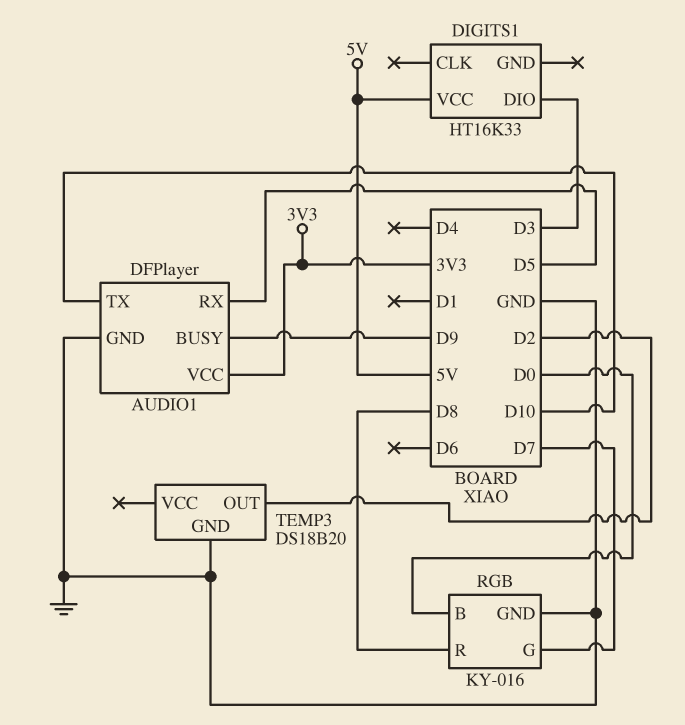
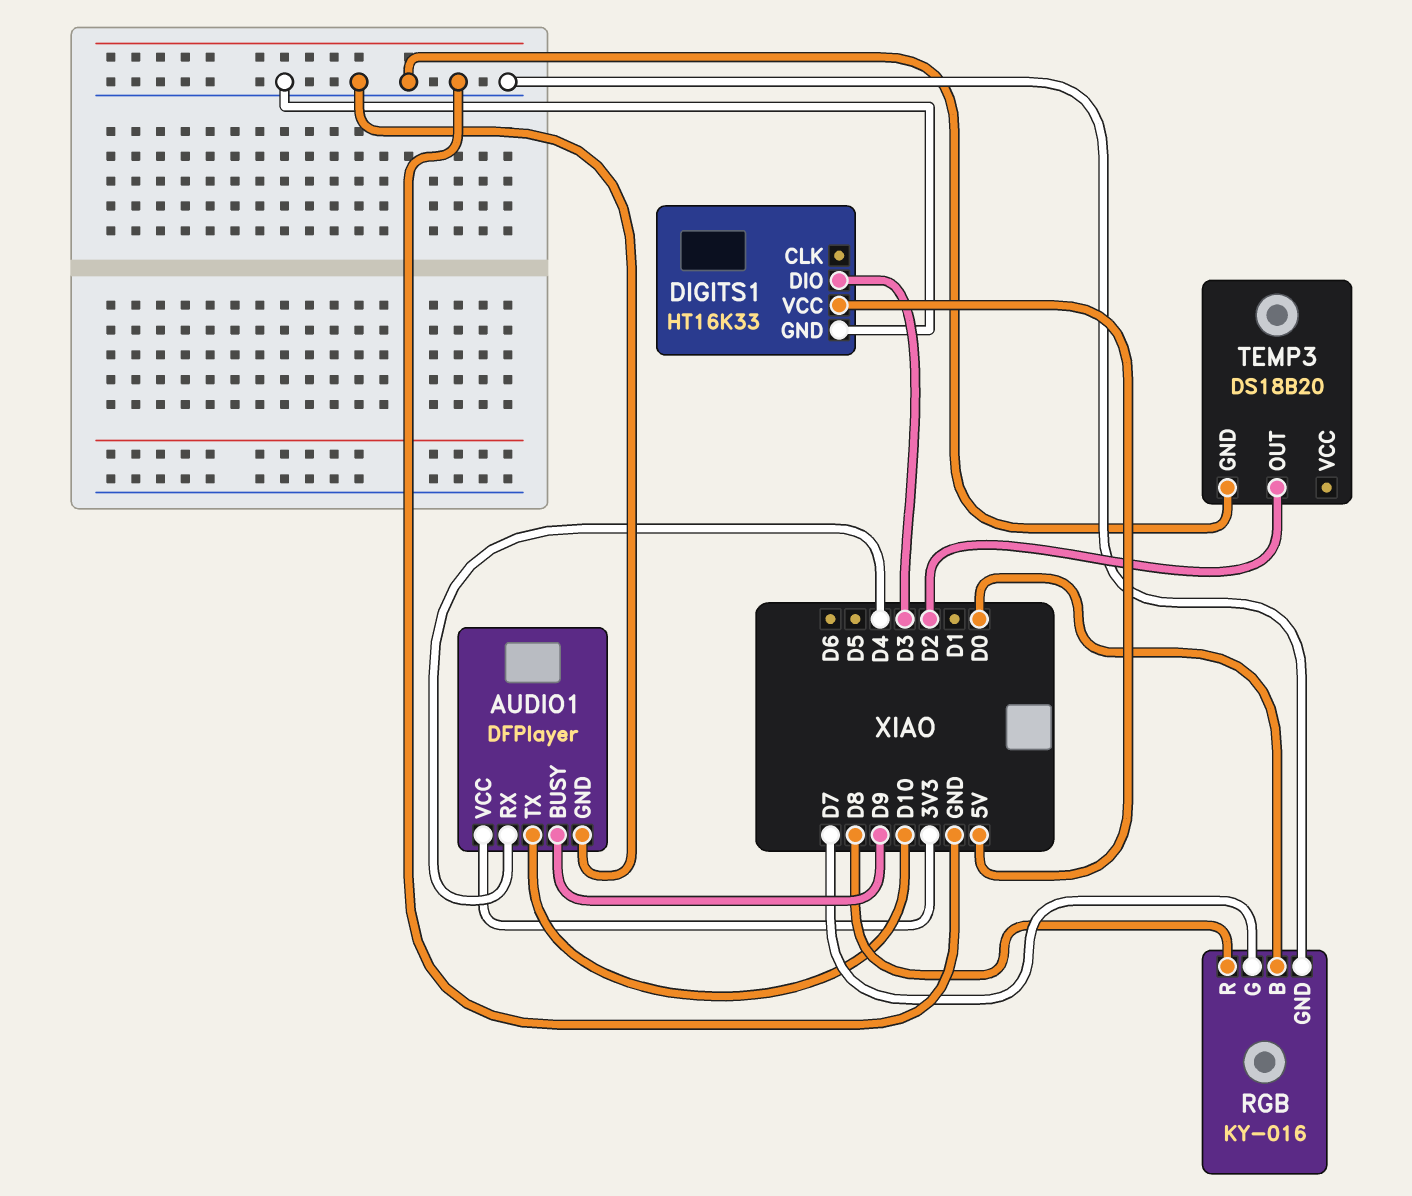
AUDIO1 pin RX: D5 -> D4
DIGITS1 pin GND: none -> GND

